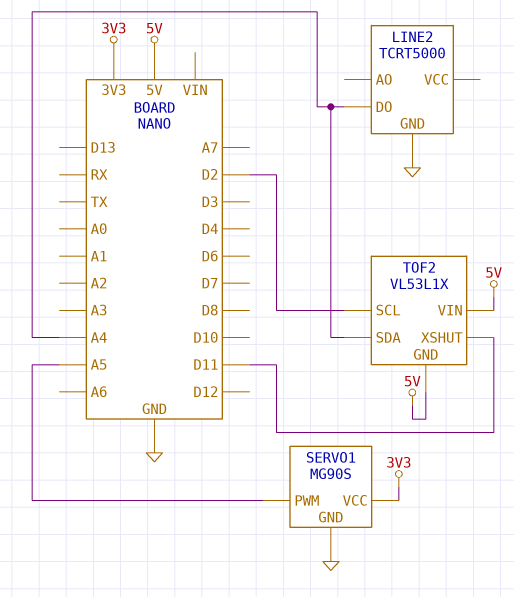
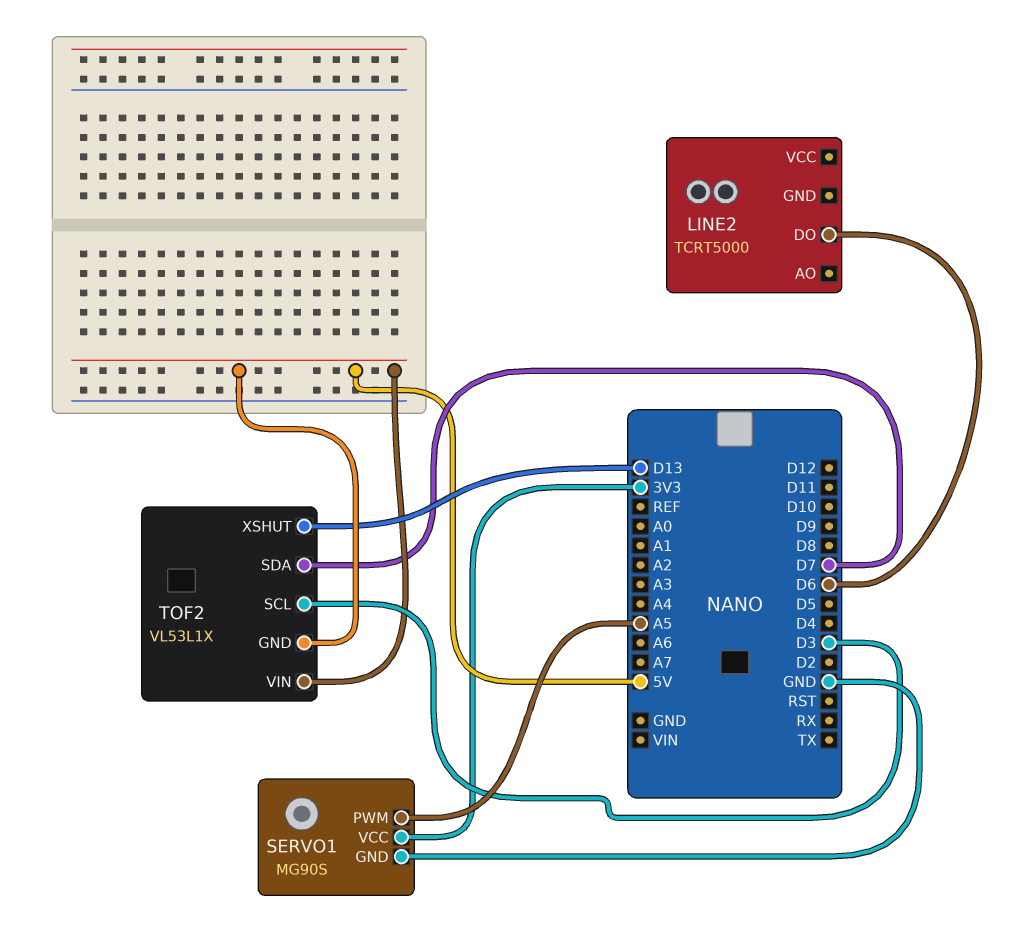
LINE2 pin DO: A4 -> D6
LINE2 pin GND: GND -> none
TOF2 pin SCL: D2 -> D3
TOF2 pin SDA: A4 -> D7
TOF2 pin XSHUT: D11 -> D13

